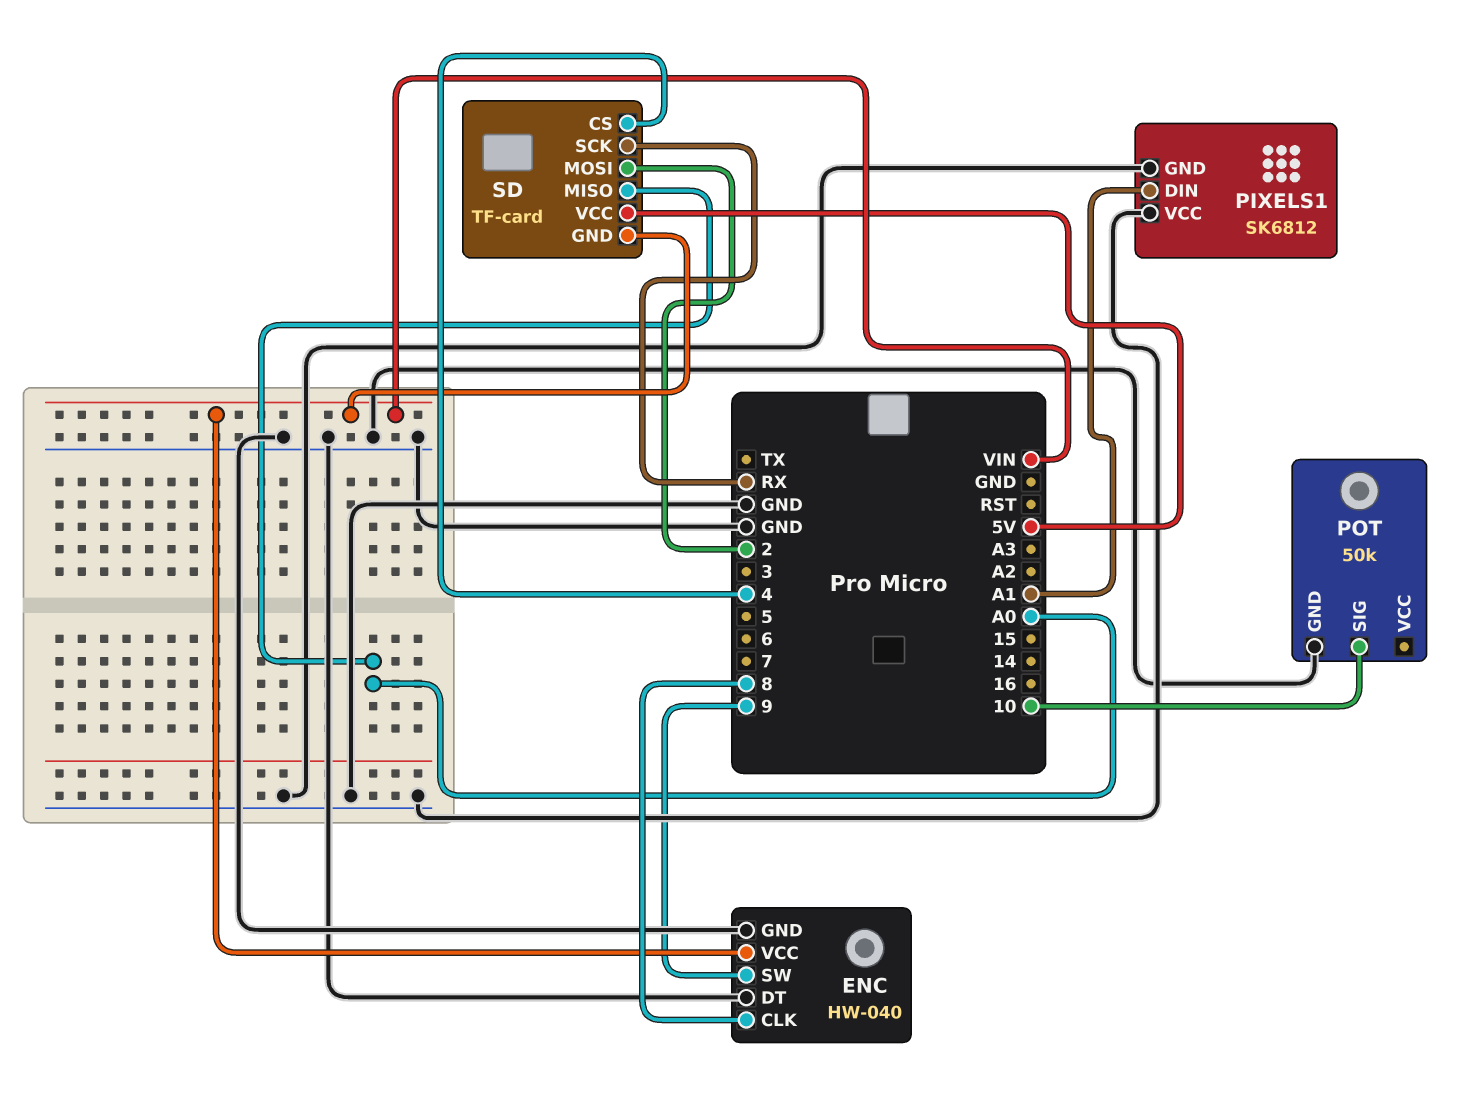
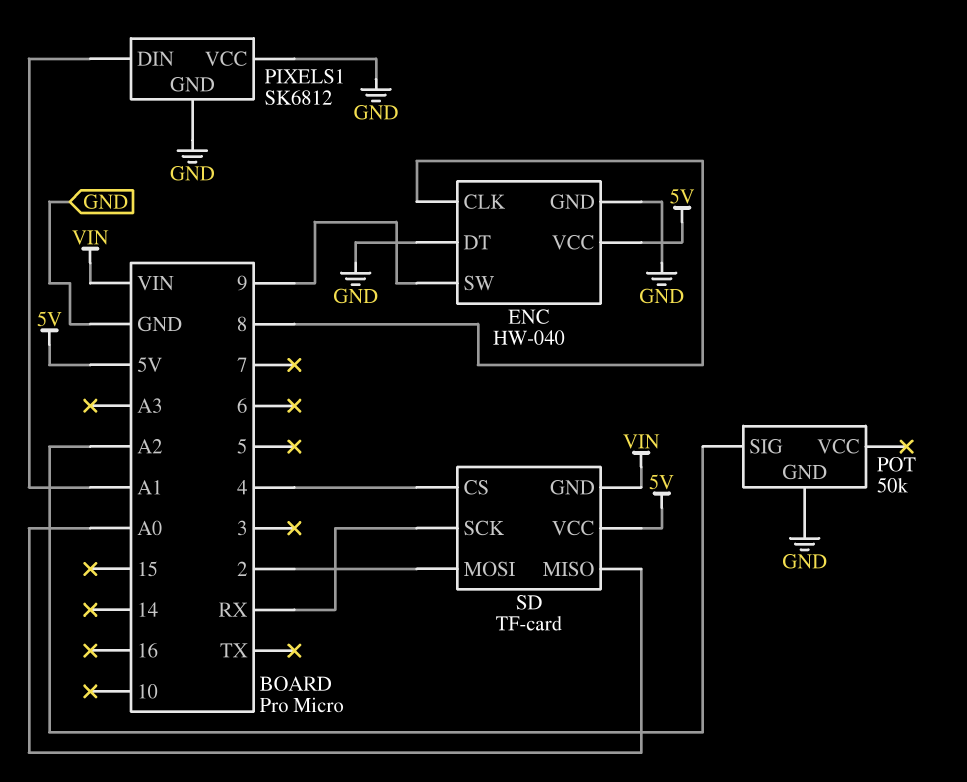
ENC pin VCC: VIN -> 5V
POT pin SIG: 10 -> A2

